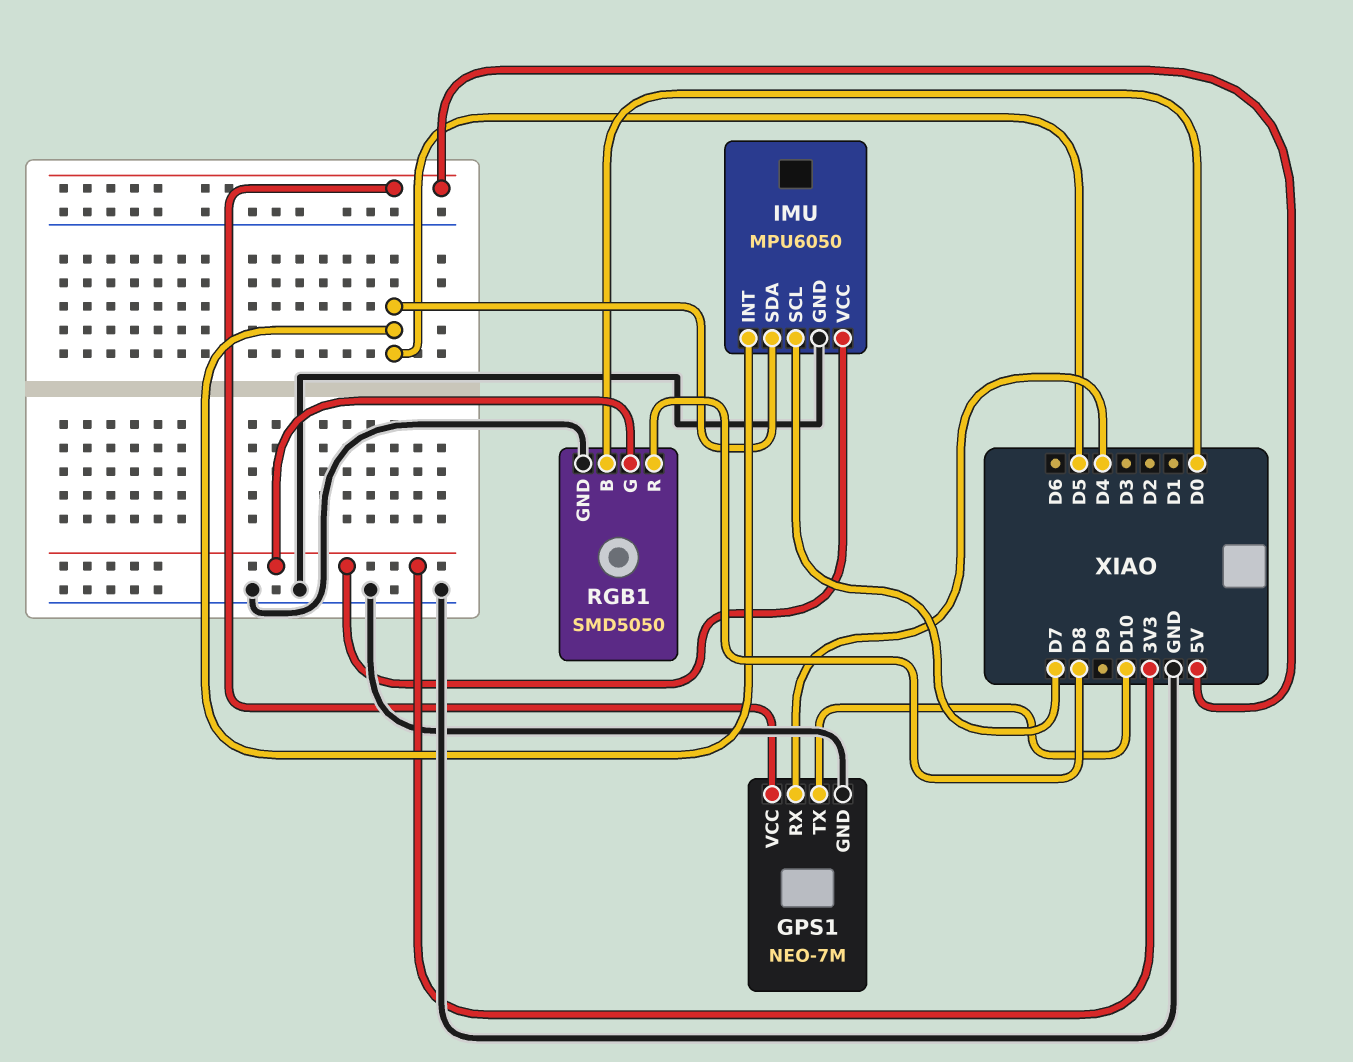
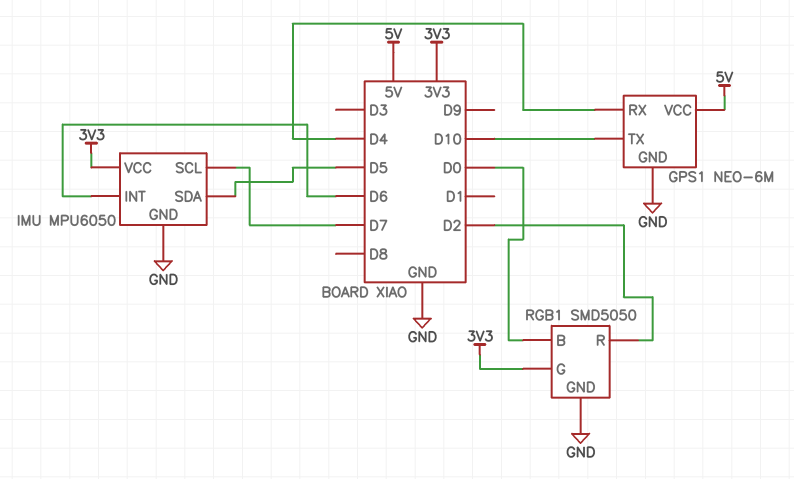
GPS1: NEO-7M -> NEO-6M
IMU pin INT: D5 -> D6
RGB1 pin R: D8 -> D2

